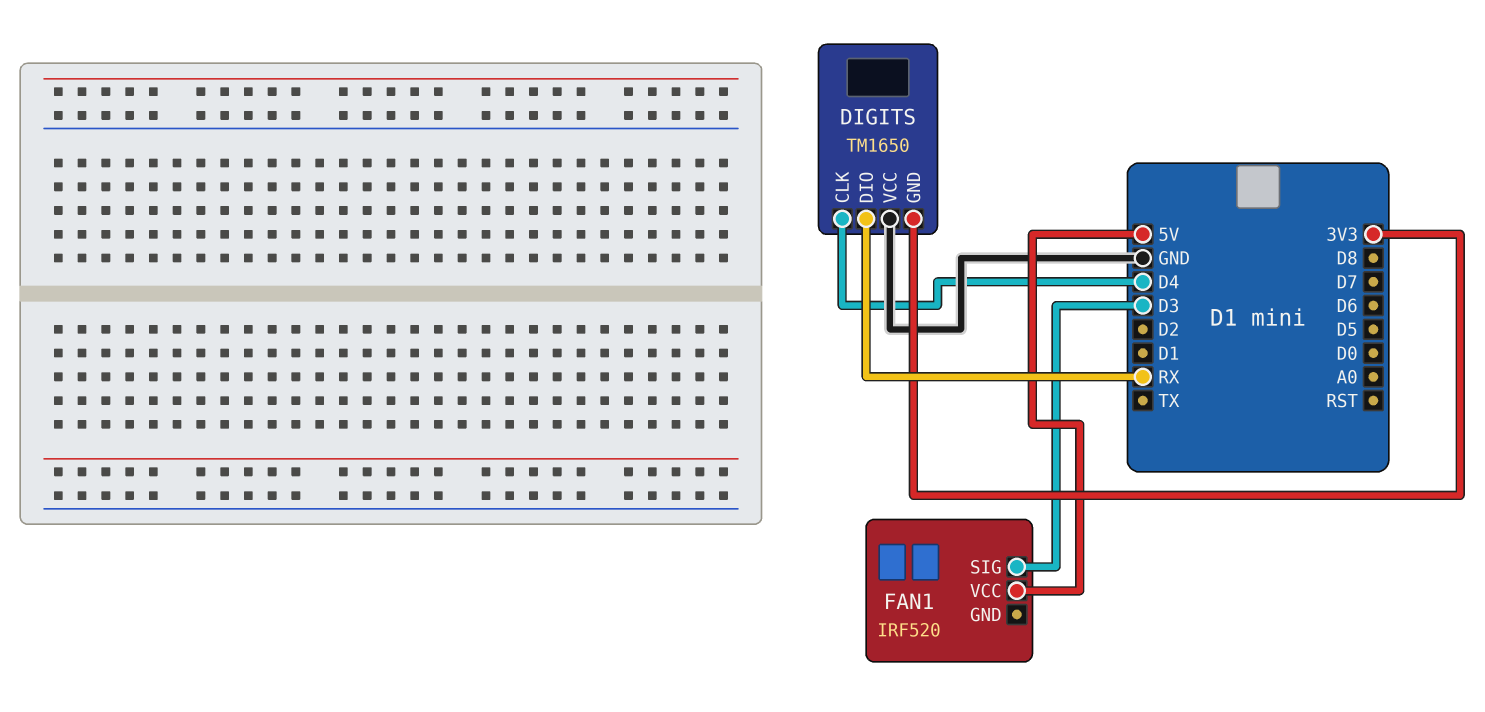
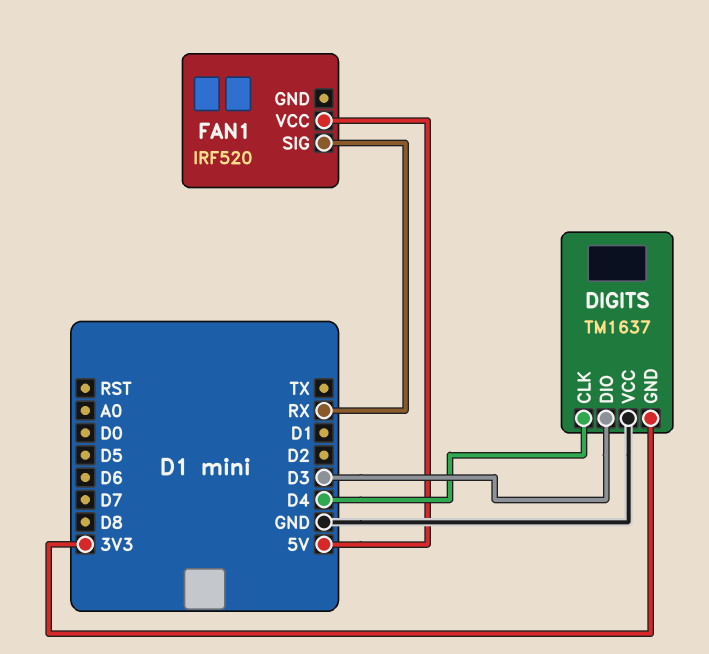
DIGITS: TM1650 -> TM1637
DIGITS pin DIO: RX -> D3
FAN1 pin SIG: D3 -> RX

